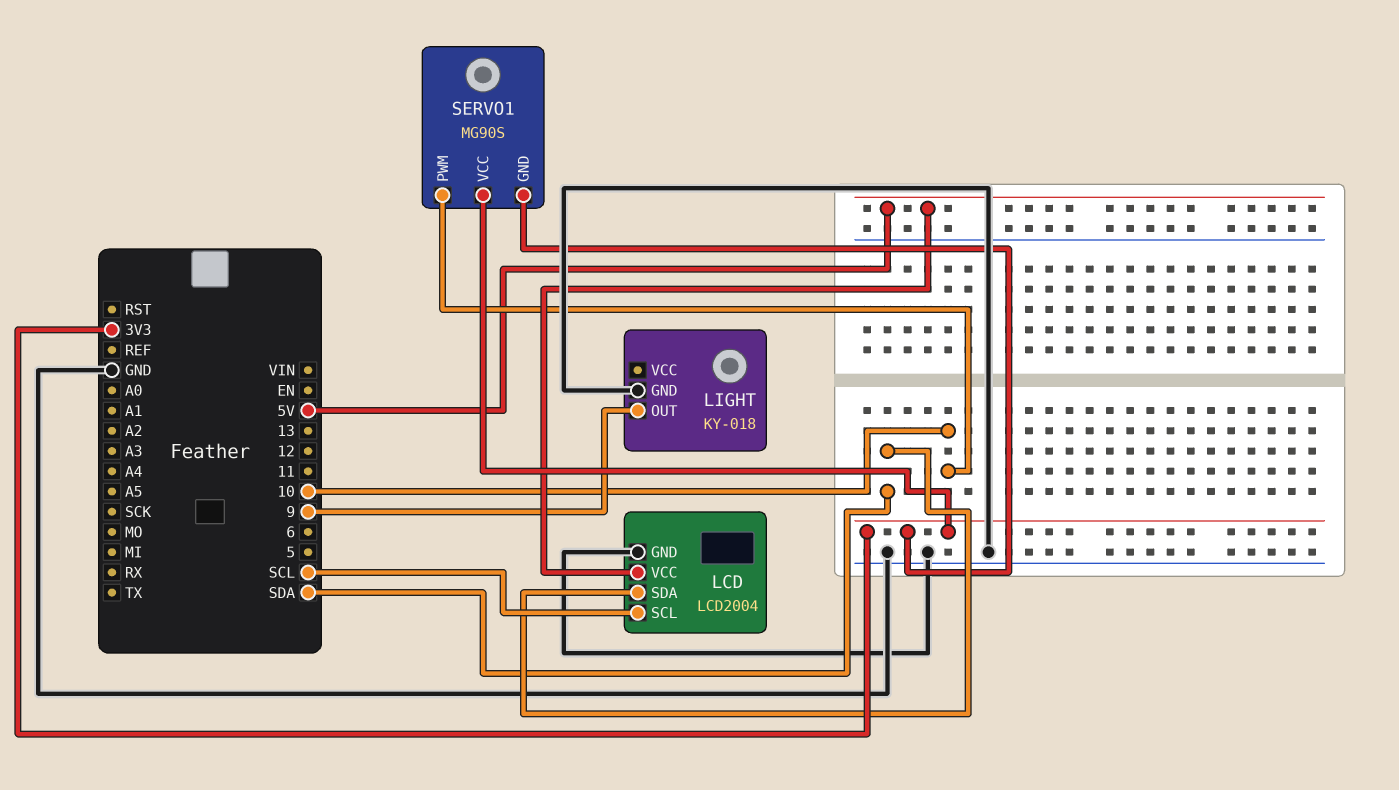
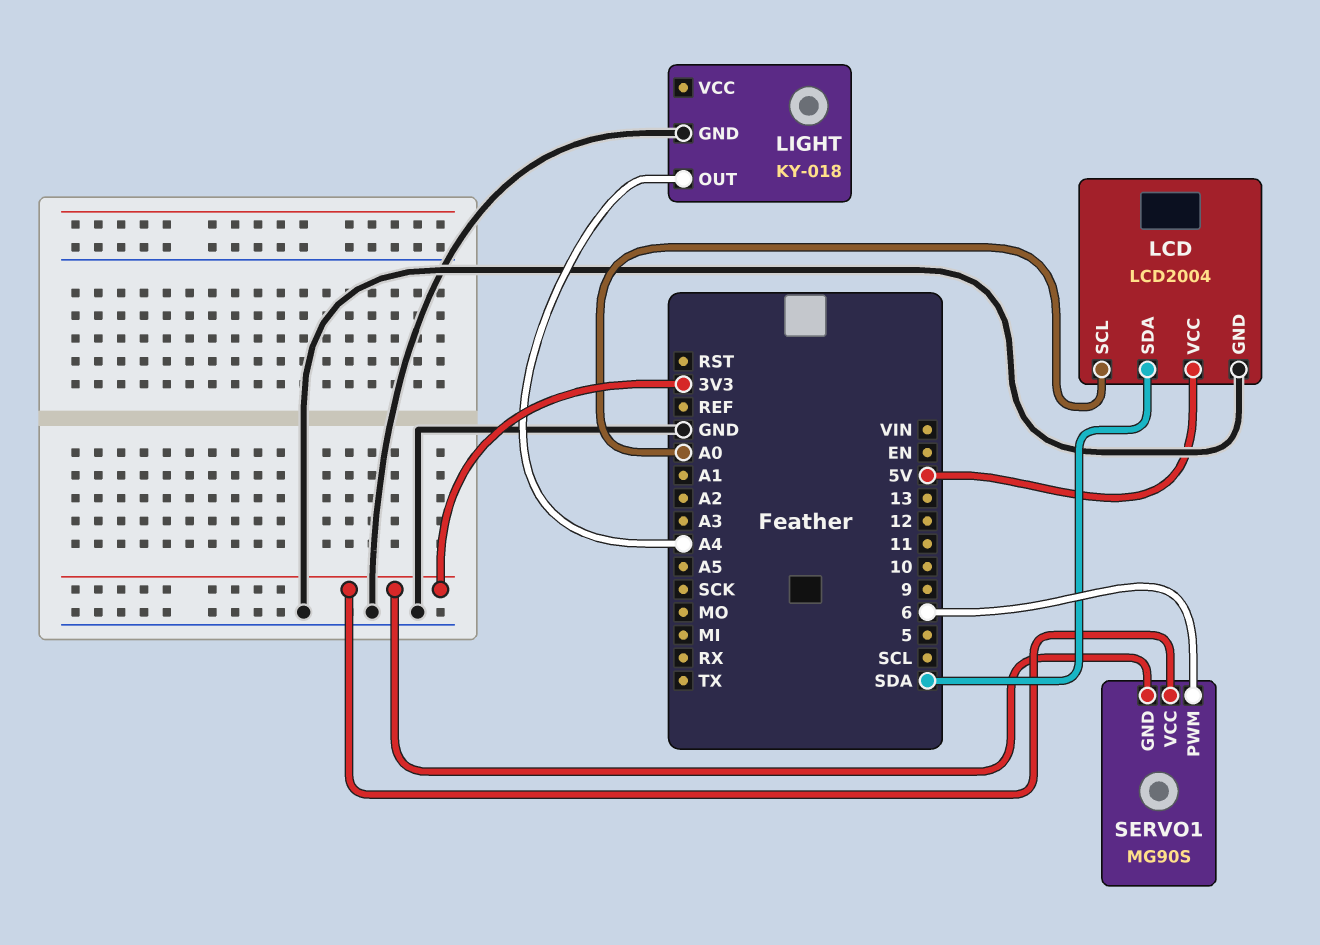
LCD pin SCL: SCL -> A0
LIGHT pin OUT: 9 -> A4
SERVO1 pin PWM: 10 -> 6

